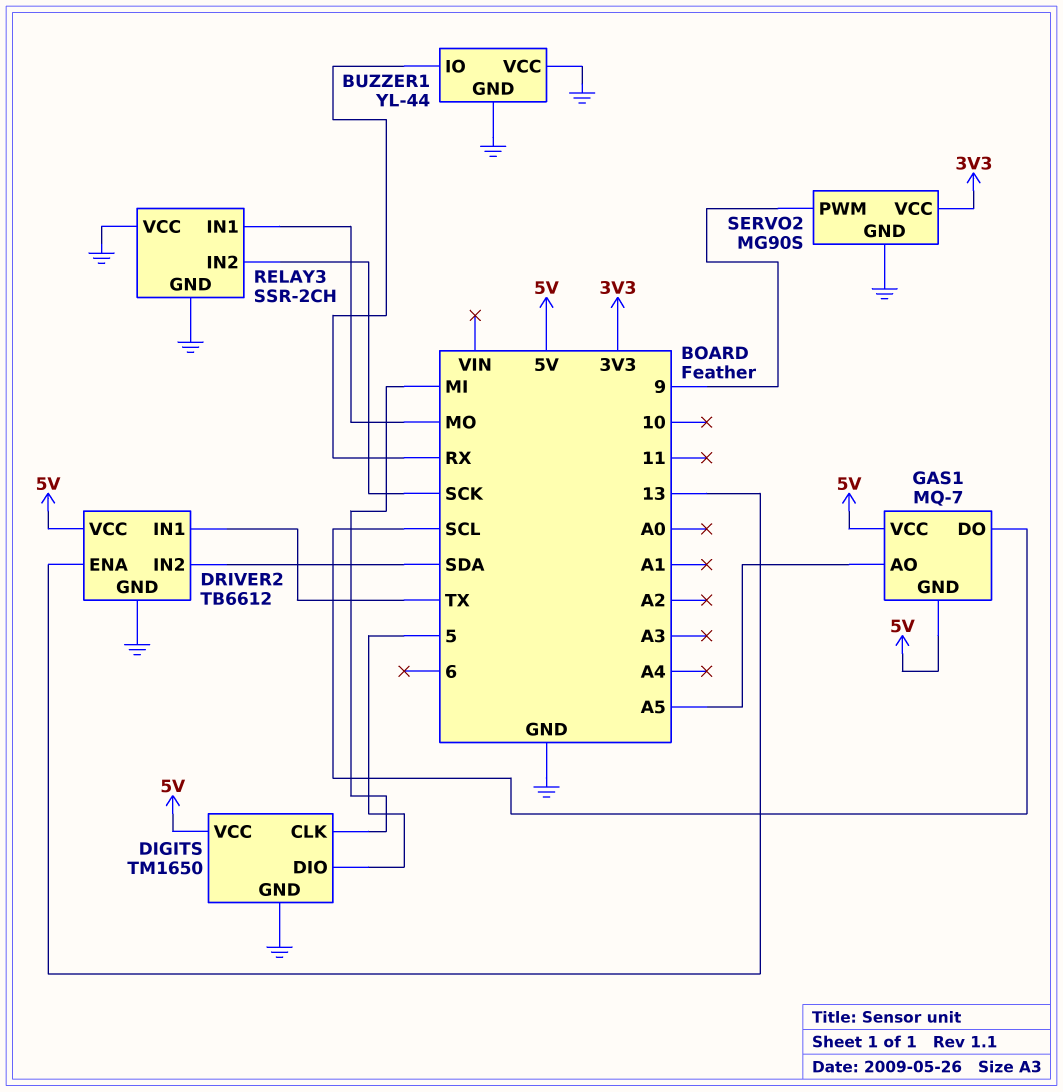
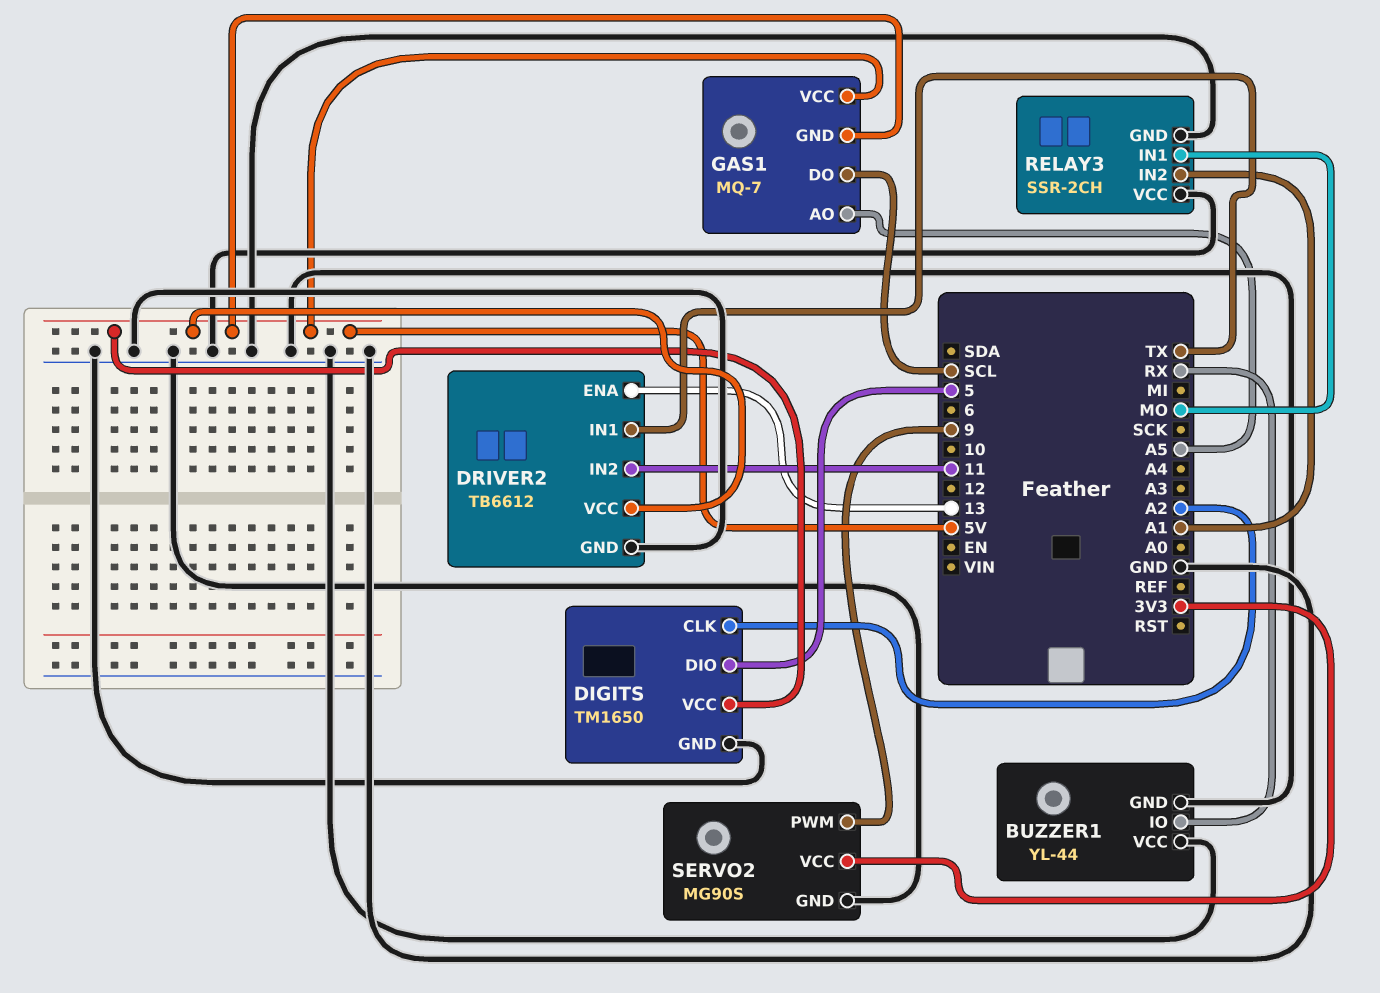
DIGITS pin CLK: MI -> A2
DRIVER2 pin IN2: SDA -> 11
RELAY3 pin IN2: SCK -> A1

